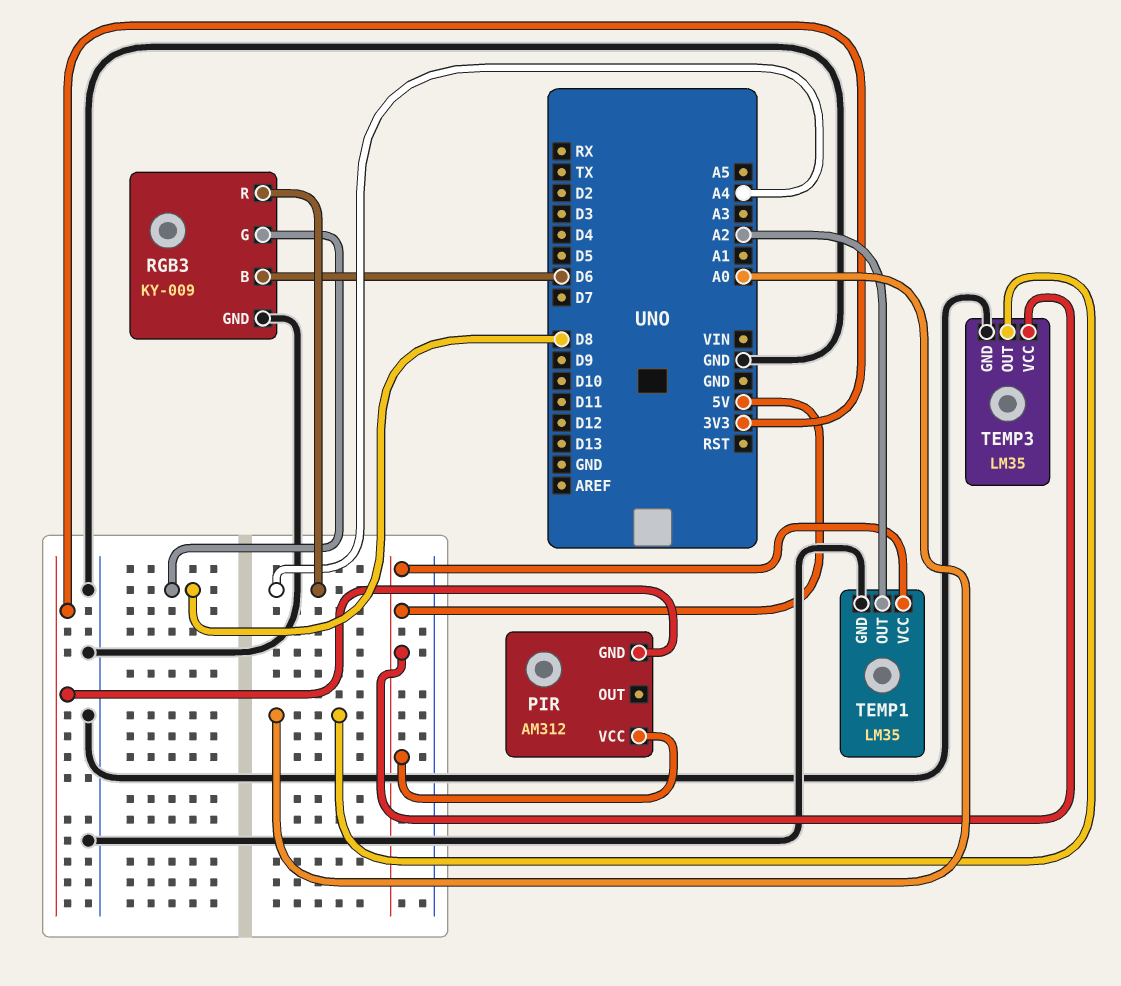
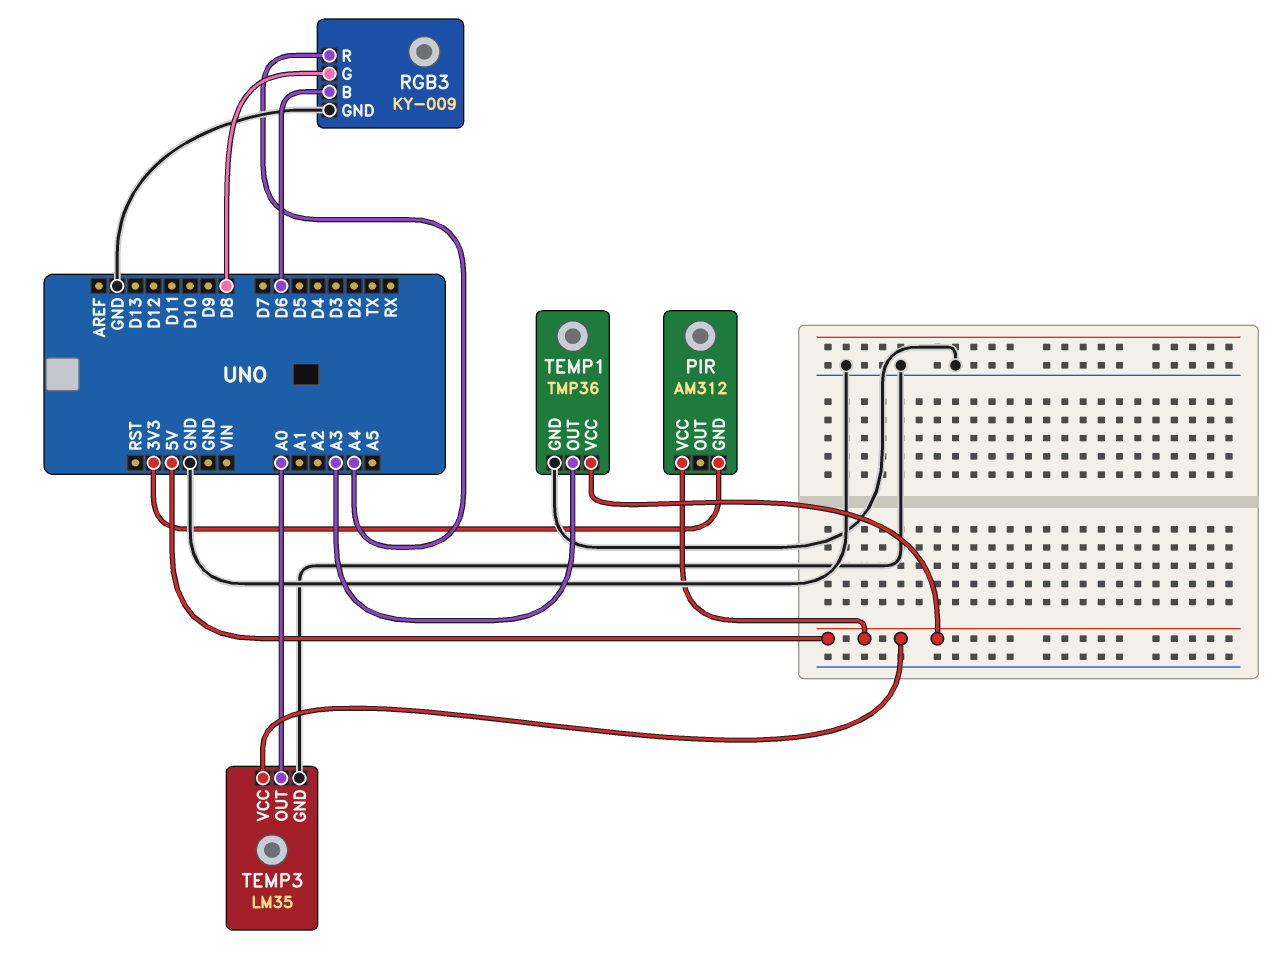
TEMP1: LM35 -> TMP36
TEMP1 pin OUT: A2 -> A3

